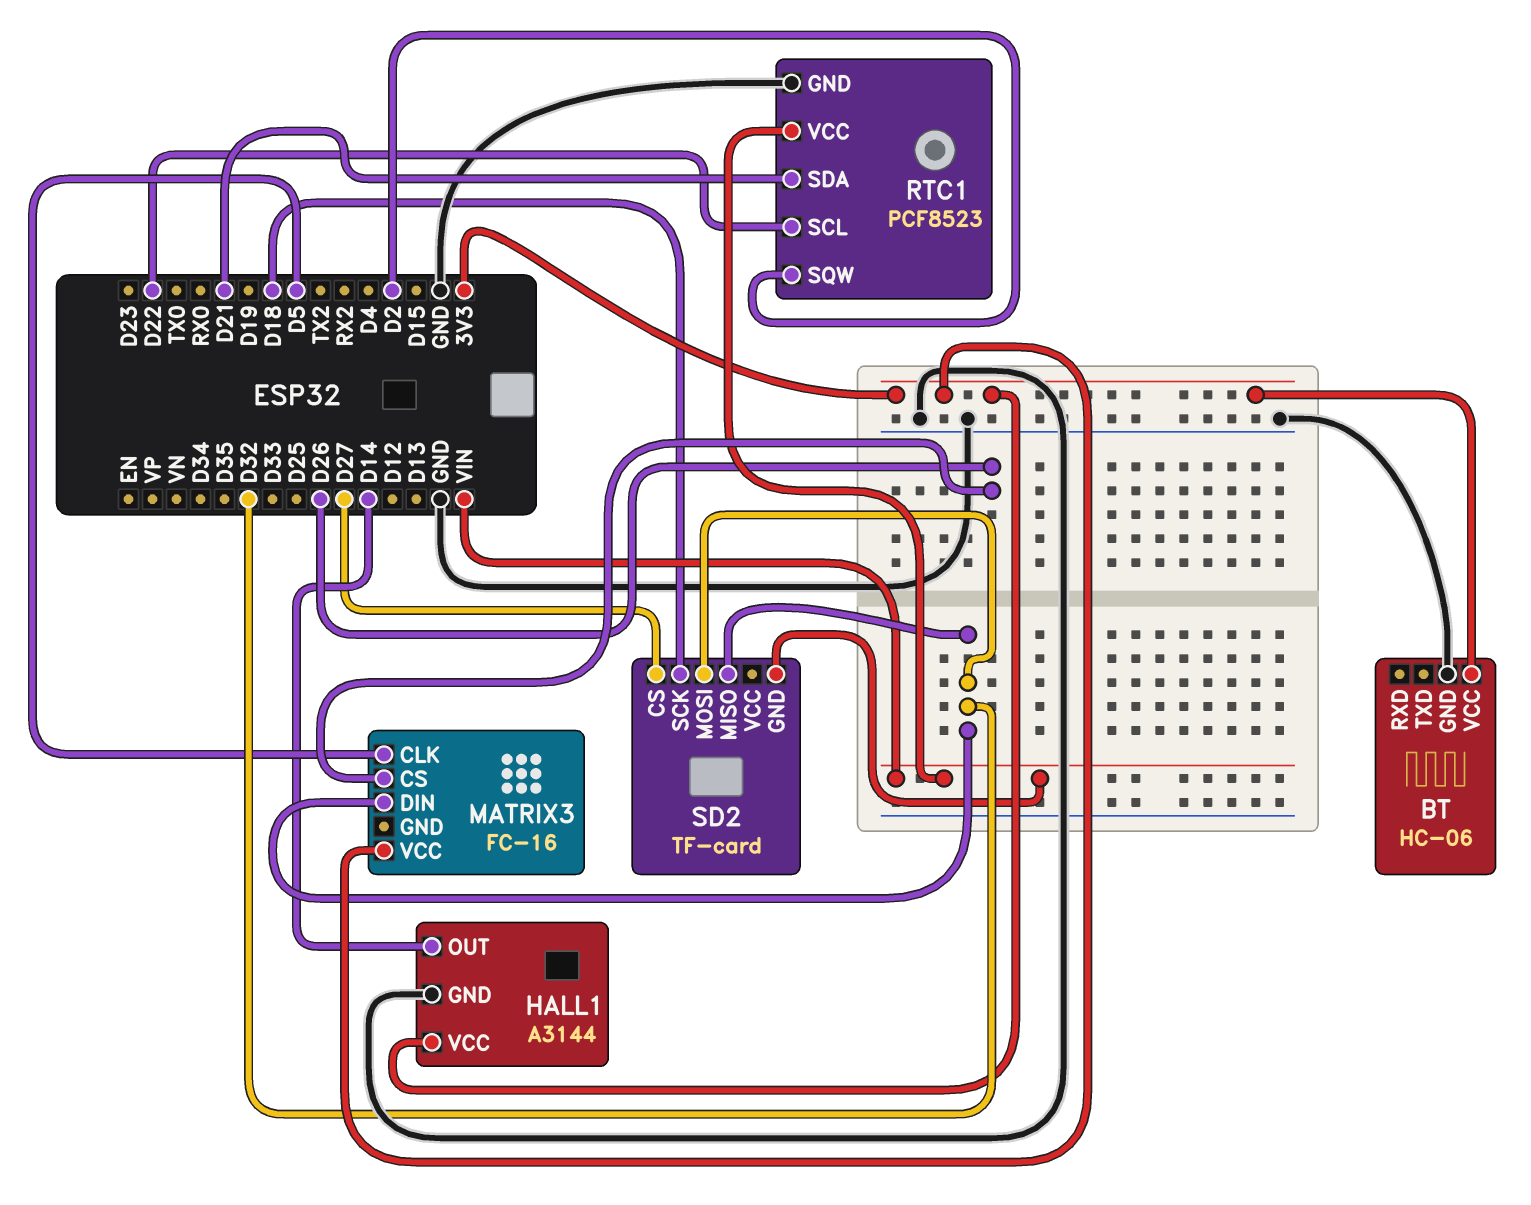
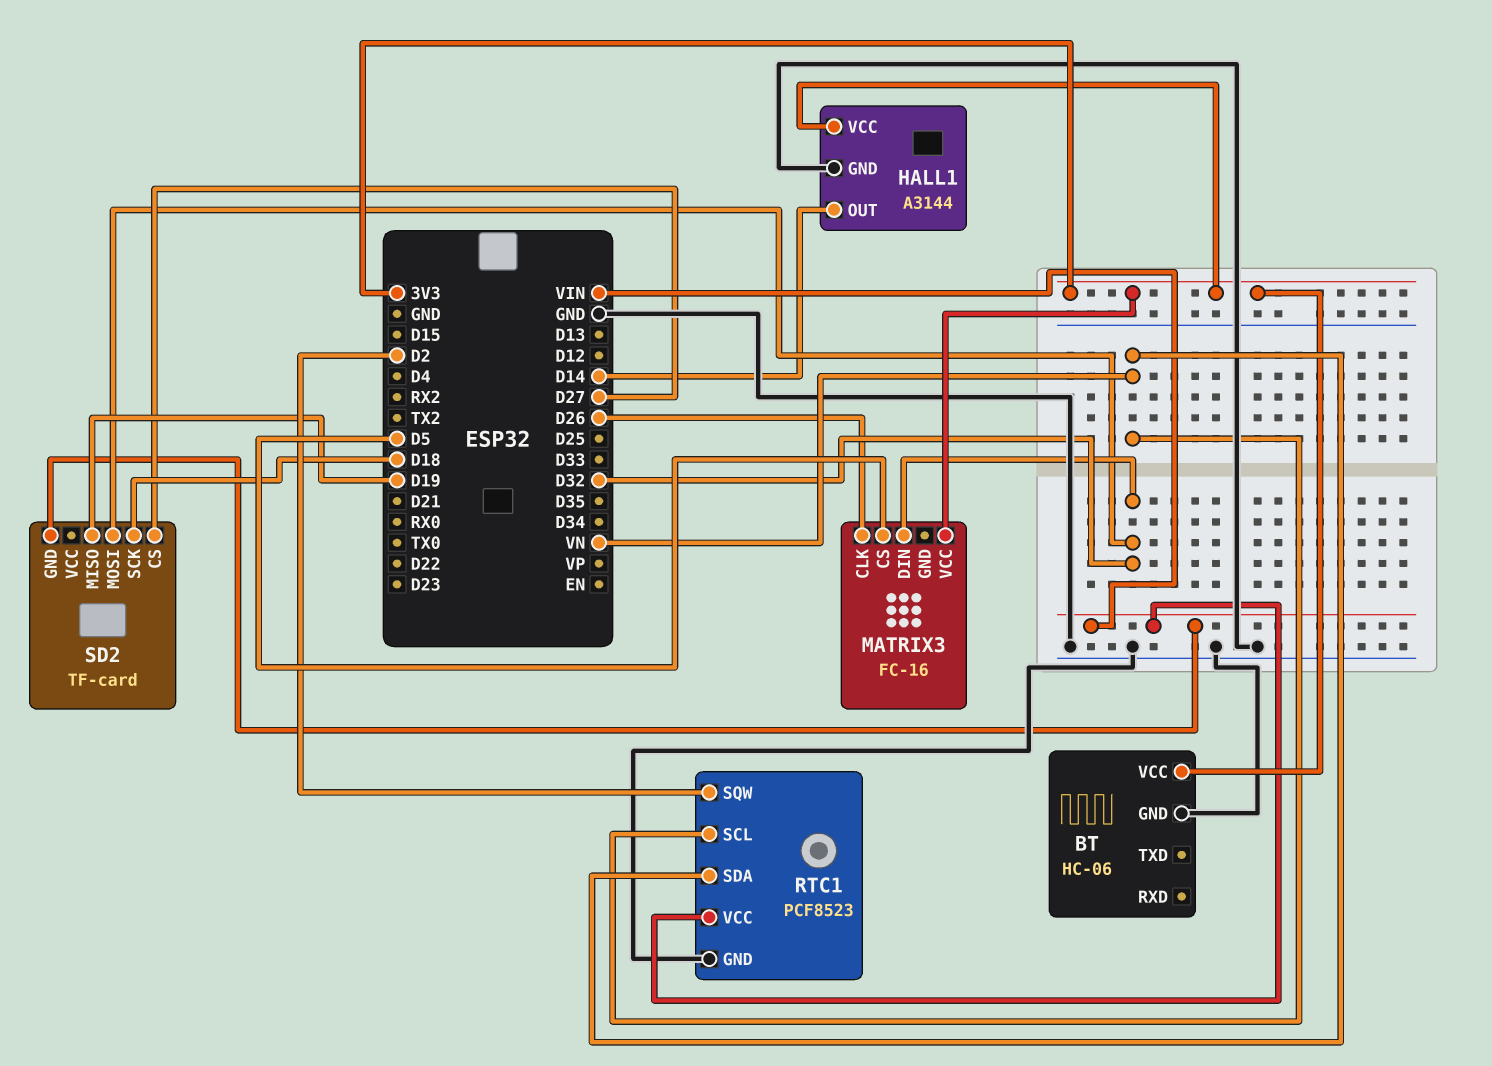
MATRIX3 pin CLK: D5 -> D26
MATRIX3 pin CS: D26 -> D5
RTC1 pin SCL: D22 -> VN
RTC1 pin SDA: D21 -> VN
SD2 pin MISO: D32 -> D19

